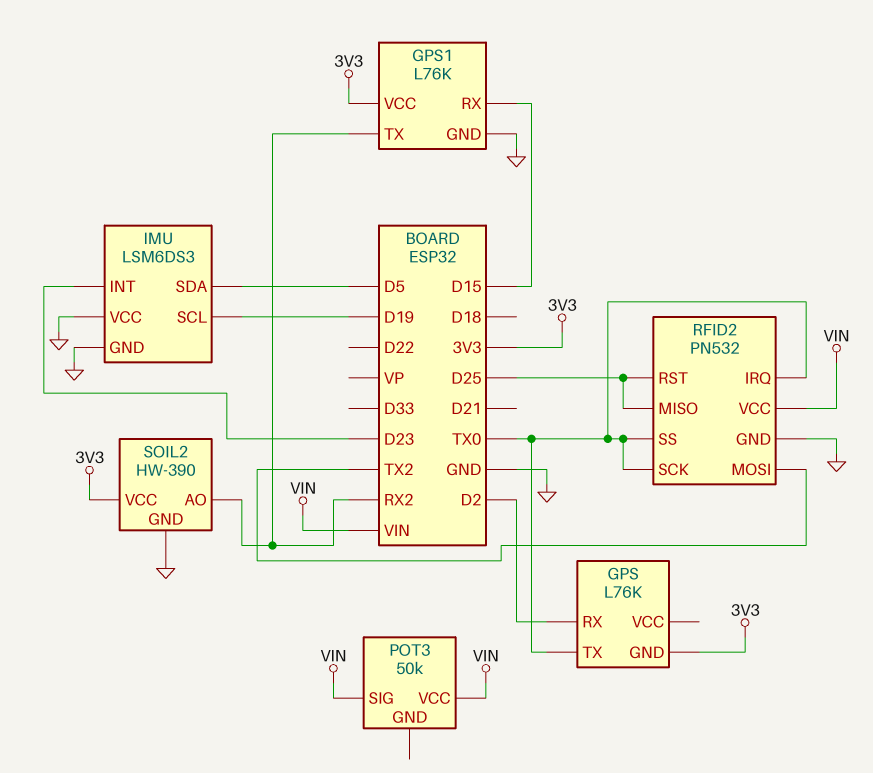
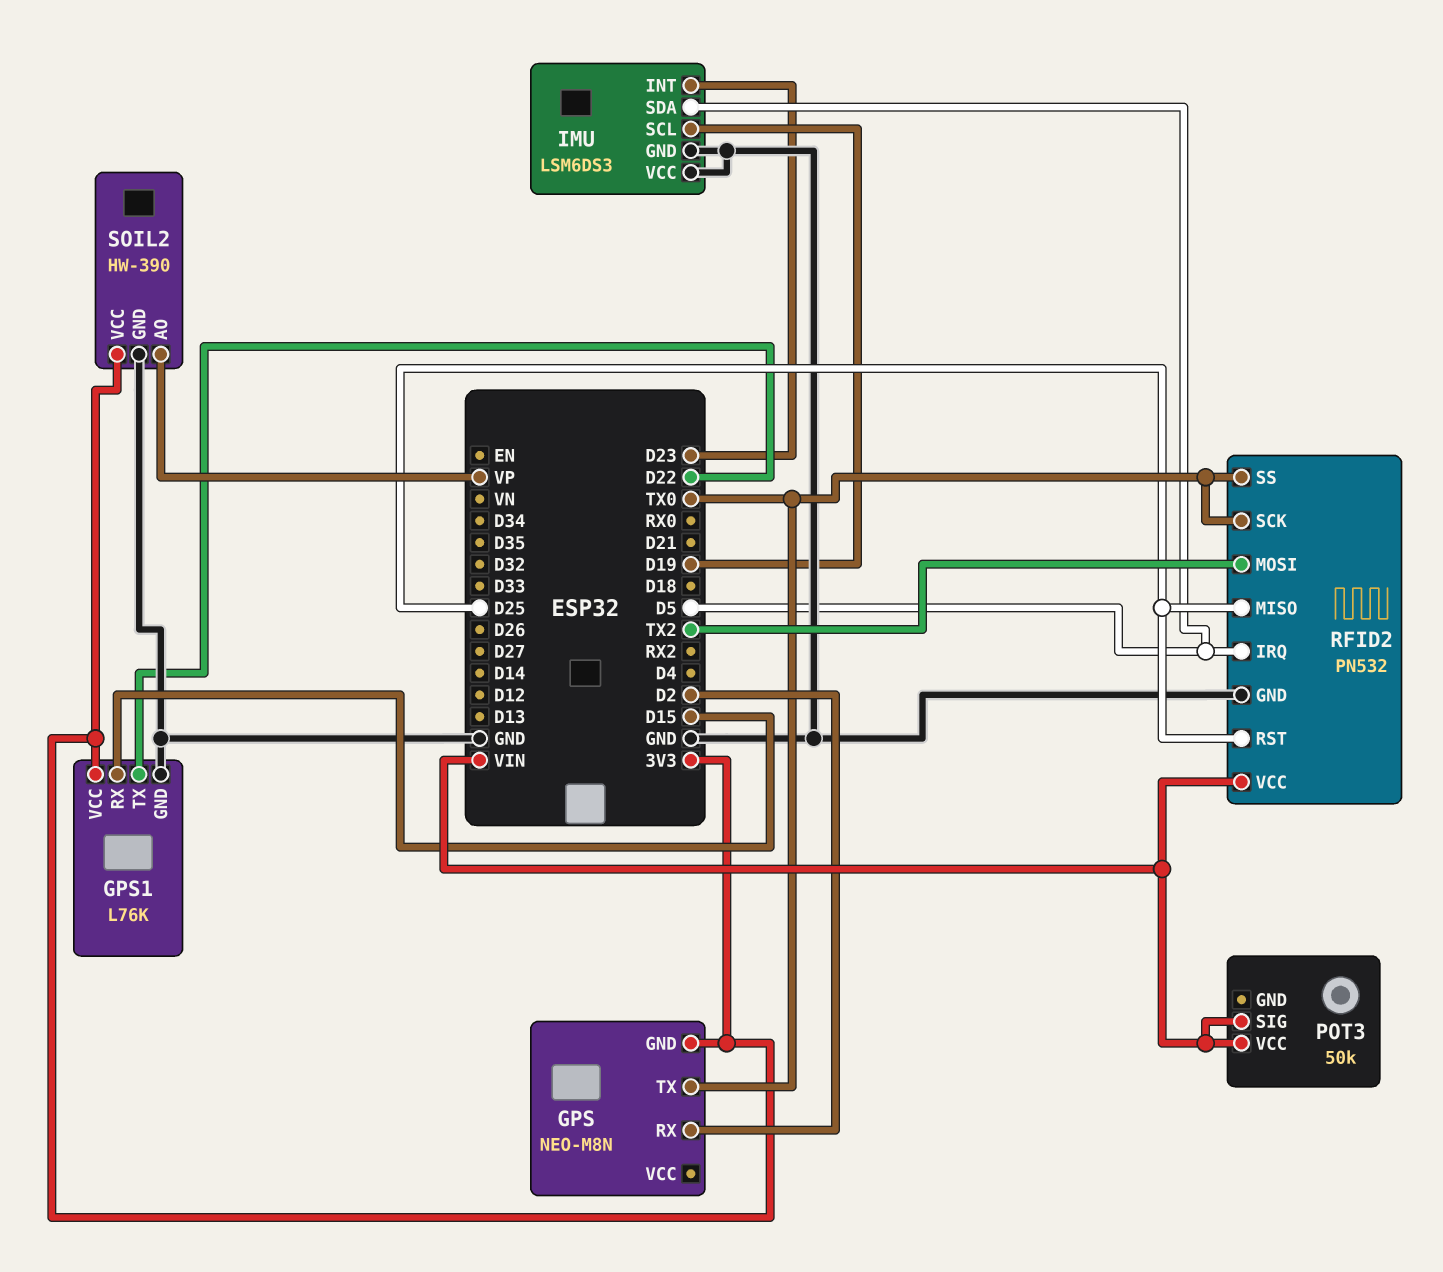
GPS: L76K -> NEO-M8N
GPS1 pin TX: RX2 -> D22
RFID2 pin IRQ: TX0 -> D5
SOIL2 pin AO: RX2 -> VP

